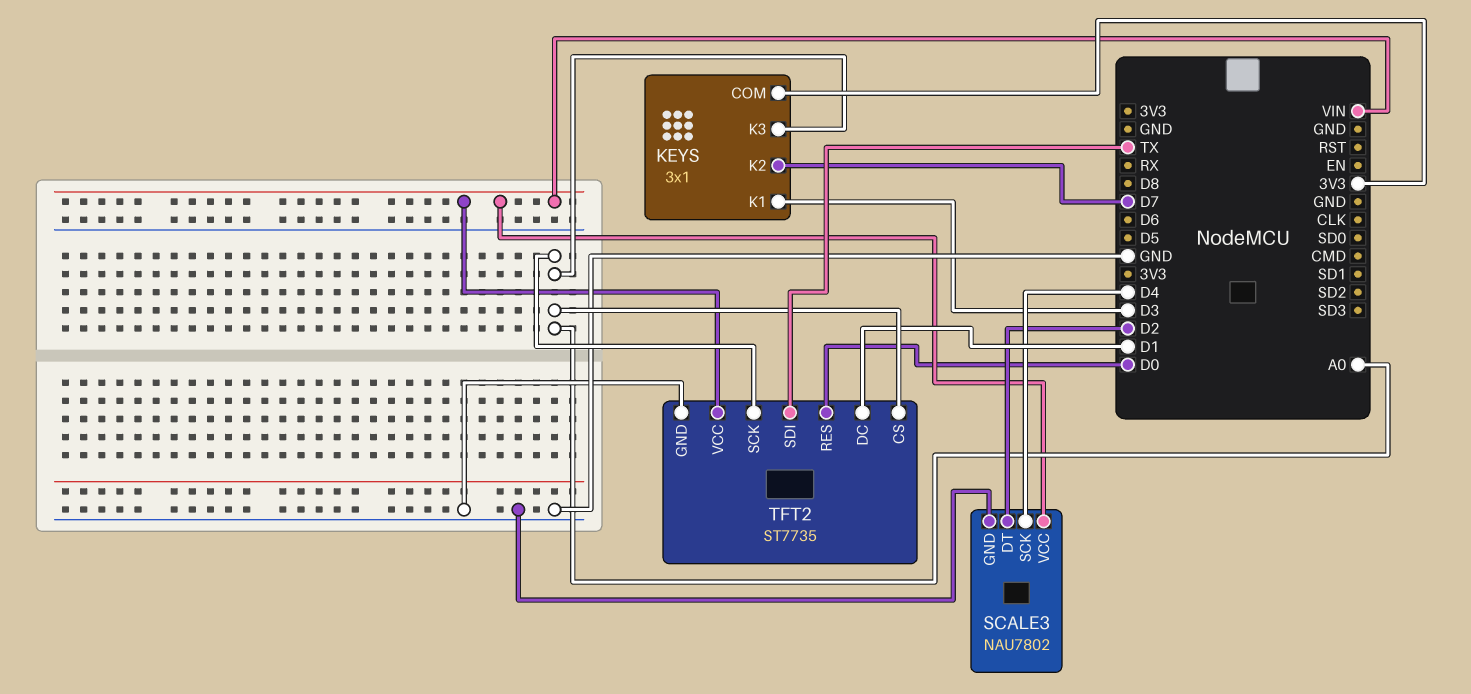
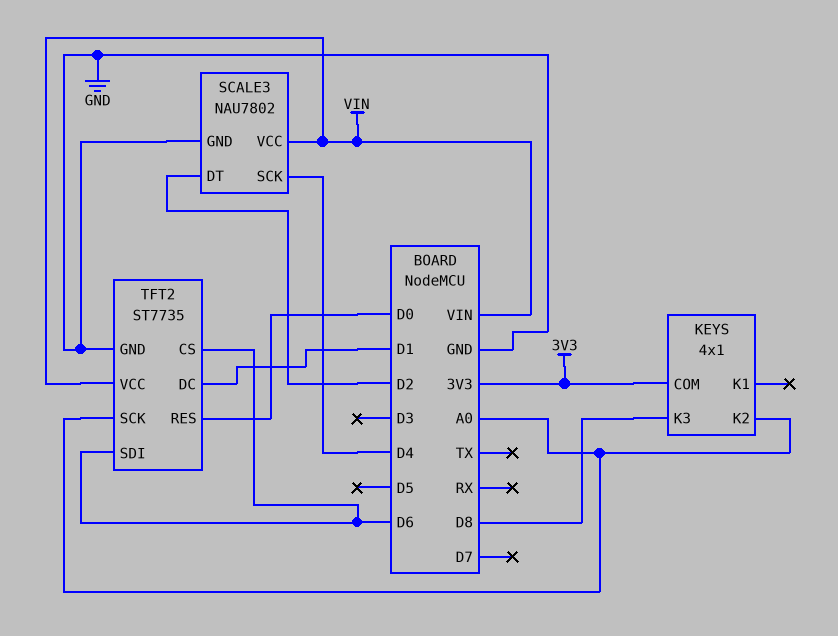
KEYS: 3x1 -> 4x1
KEYS pin K1: D3 -> none
KEYS pin K2: D7 -> A0
KEYS pin K3: A0 -> D8
TFT2 pin CS: A0 -> D6
TFT2 pin SDI: TX -> D6

